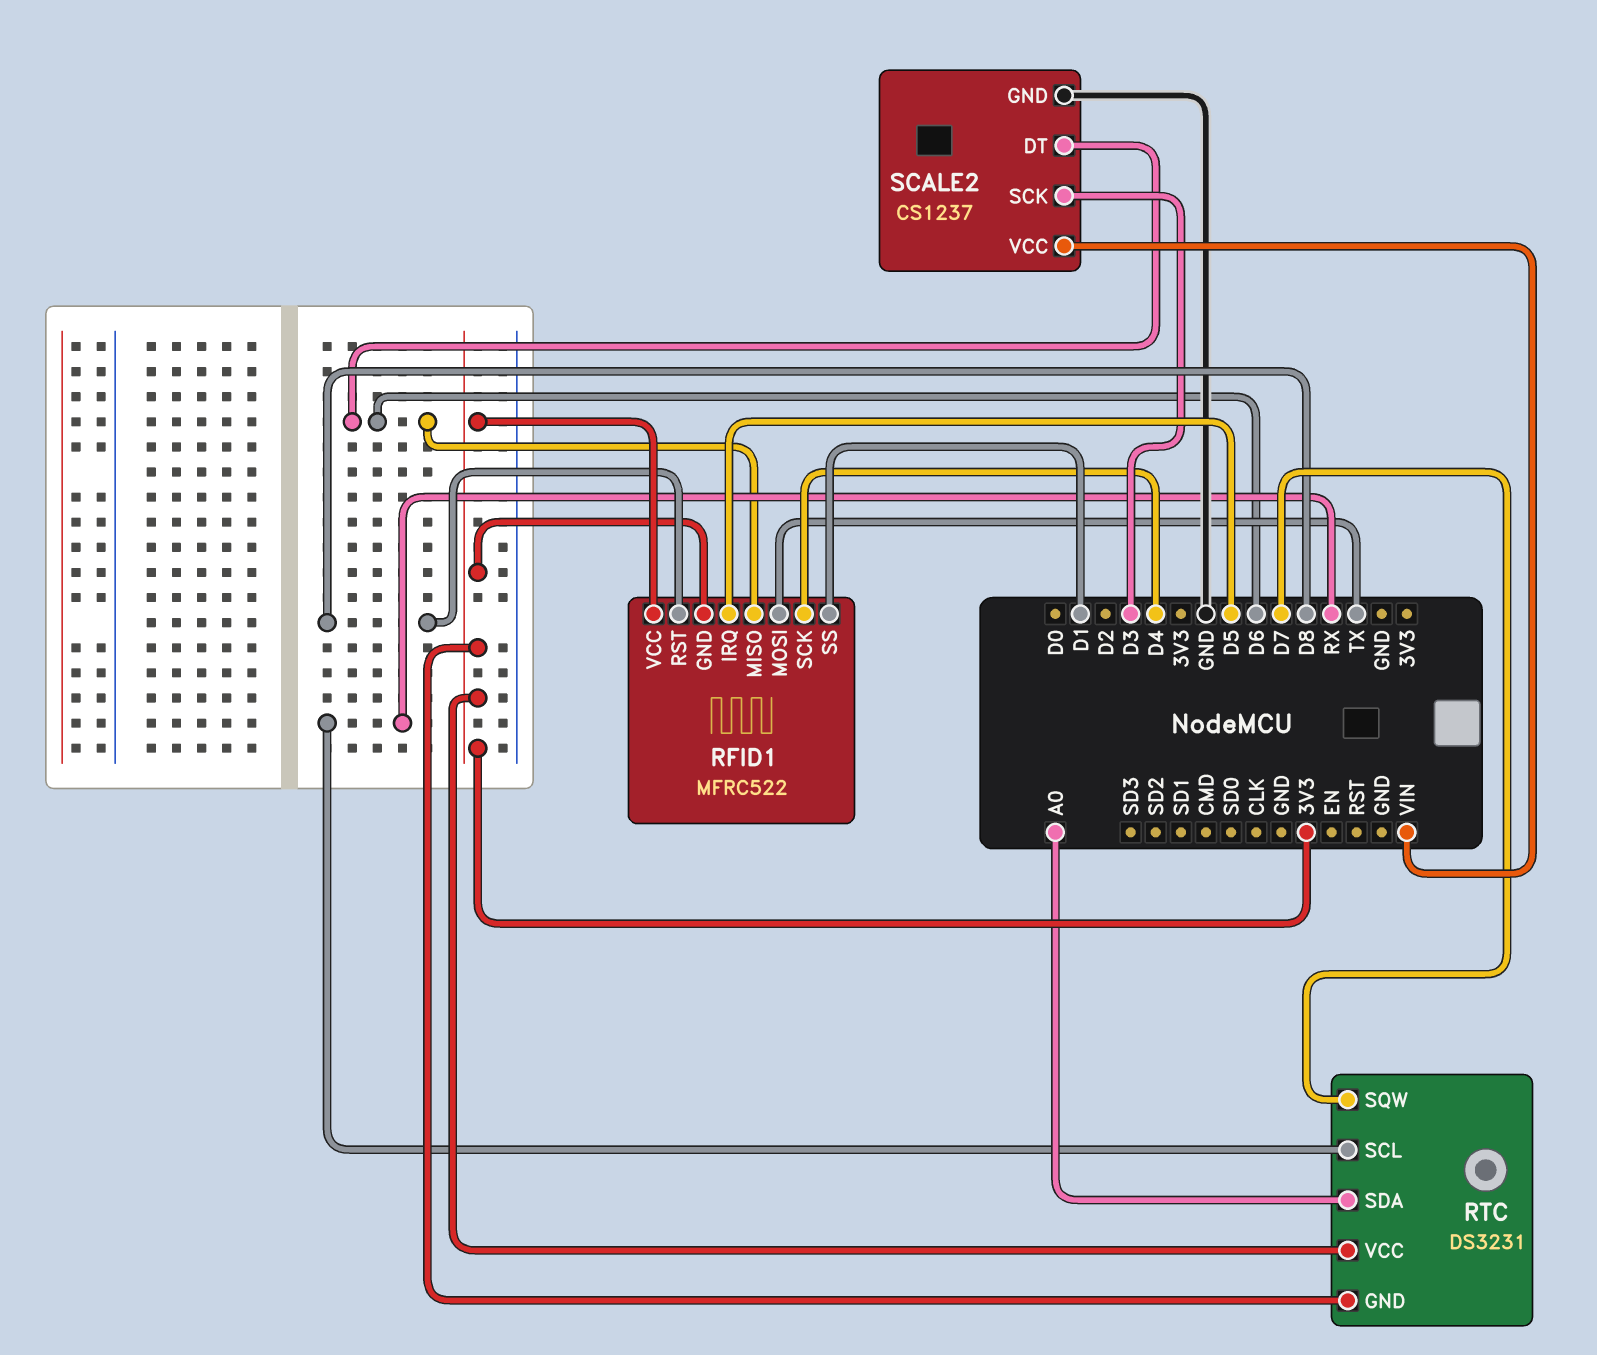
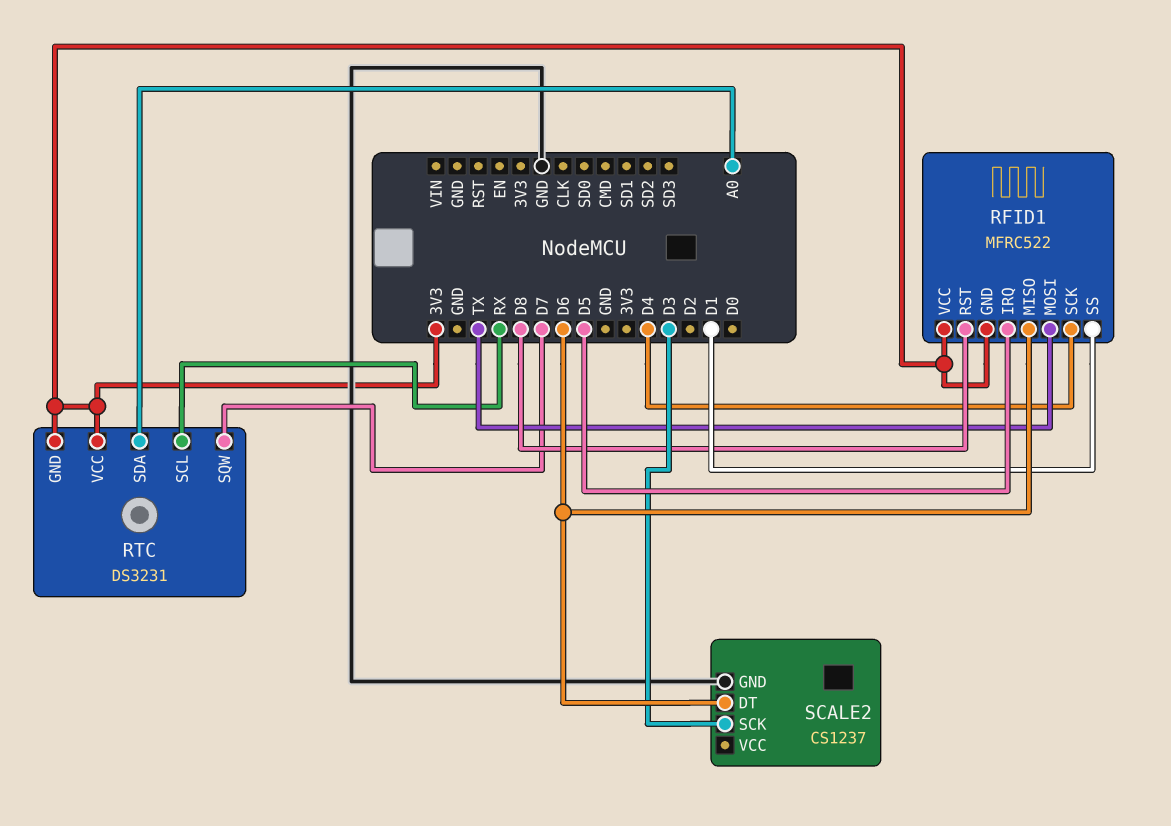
SCALE2 pin VCC: VIN -> none

